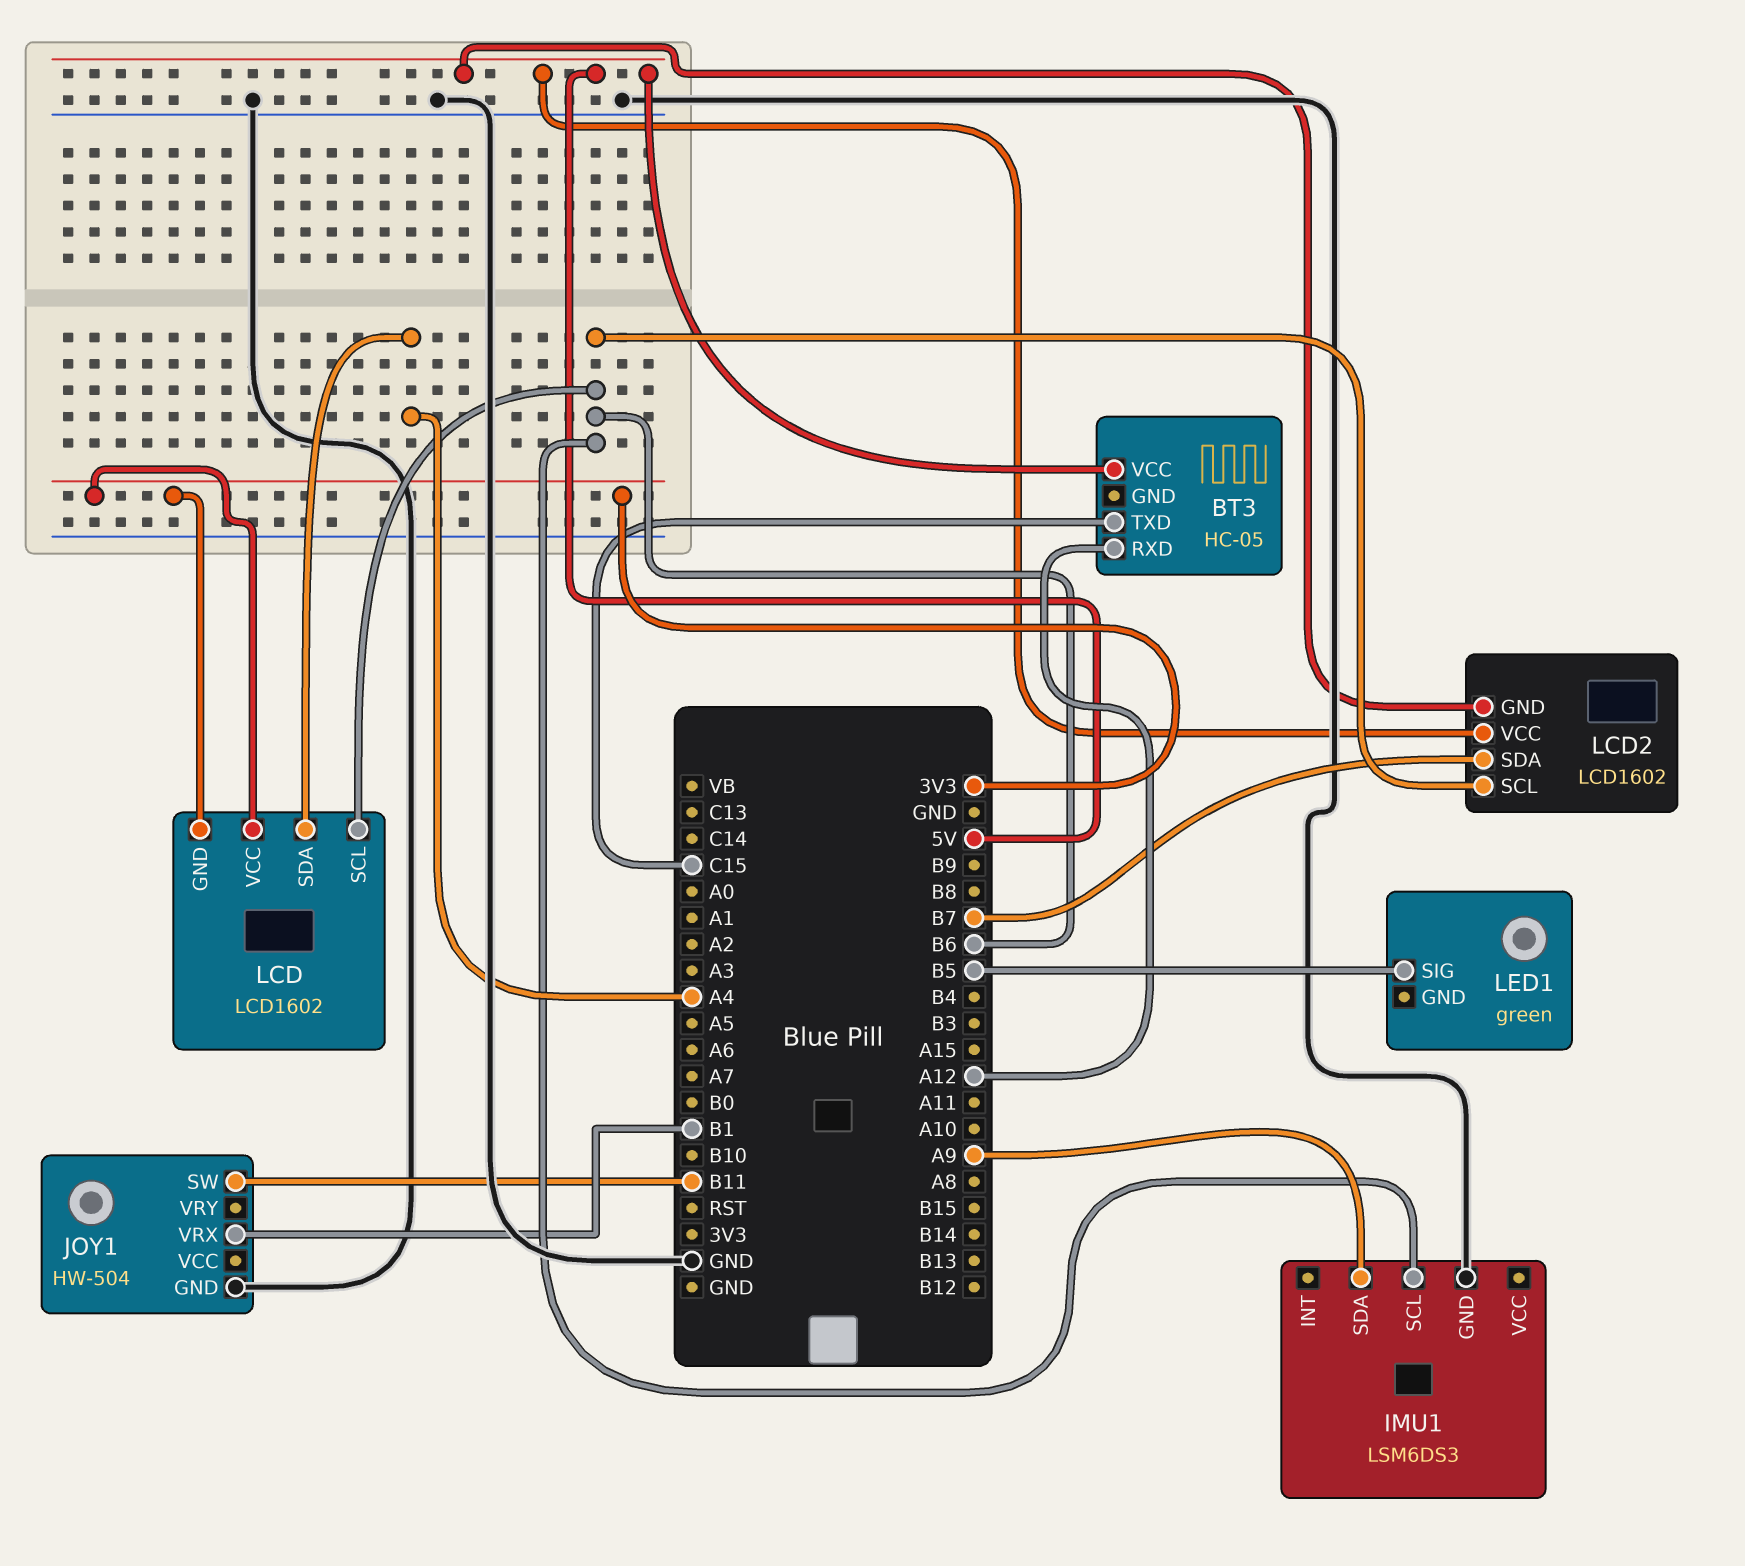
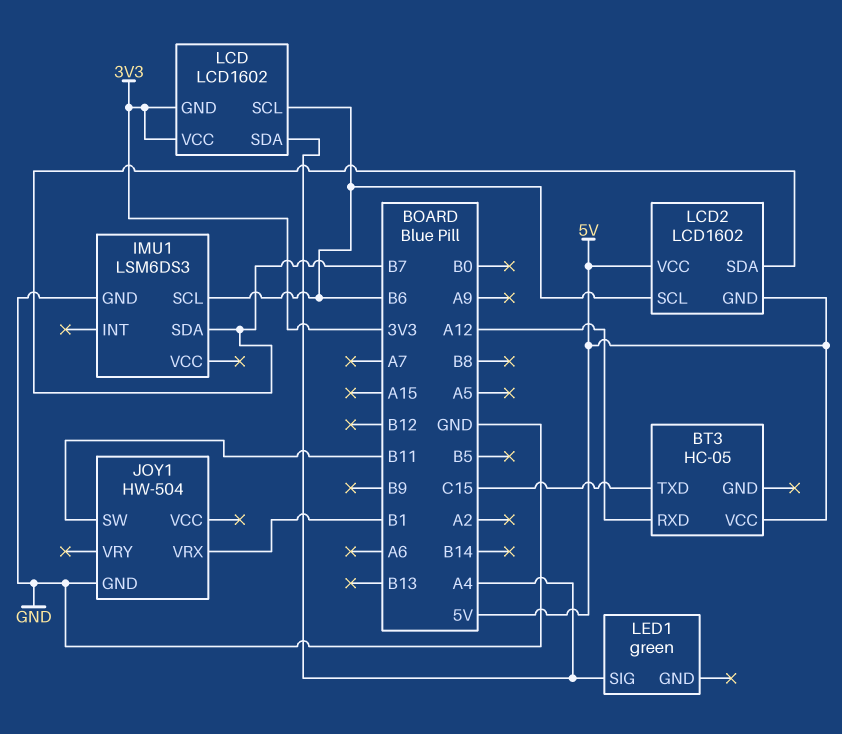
IMU1 pin SDA: A9 -> B7
LED1 pin SIG: B5 -> A4

